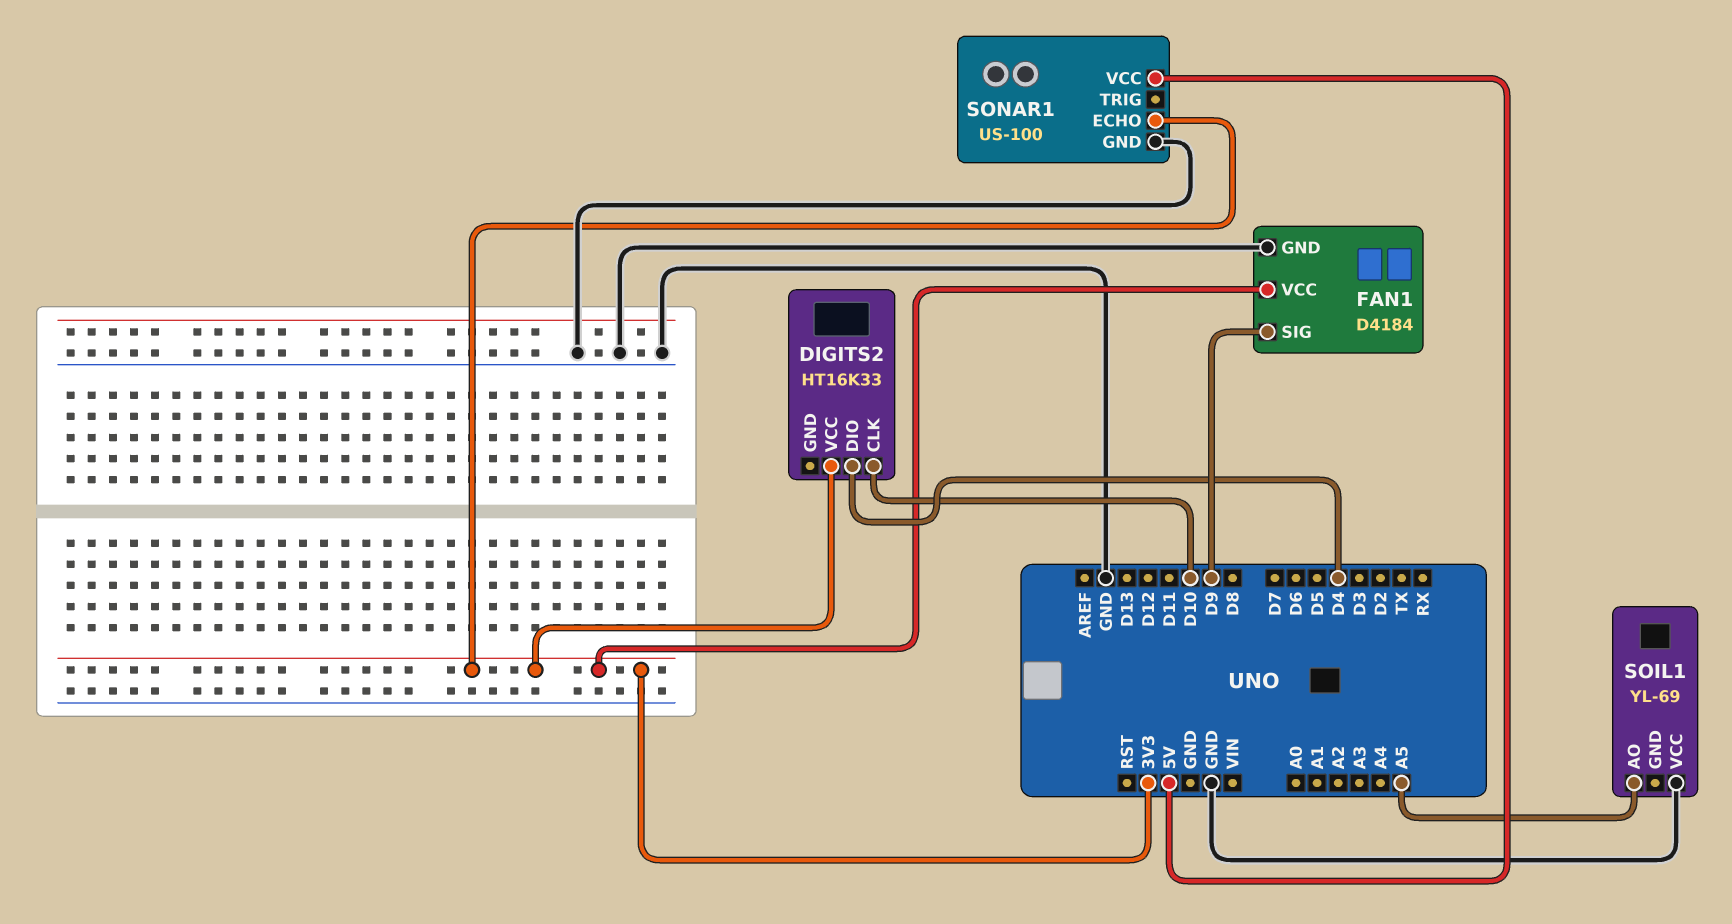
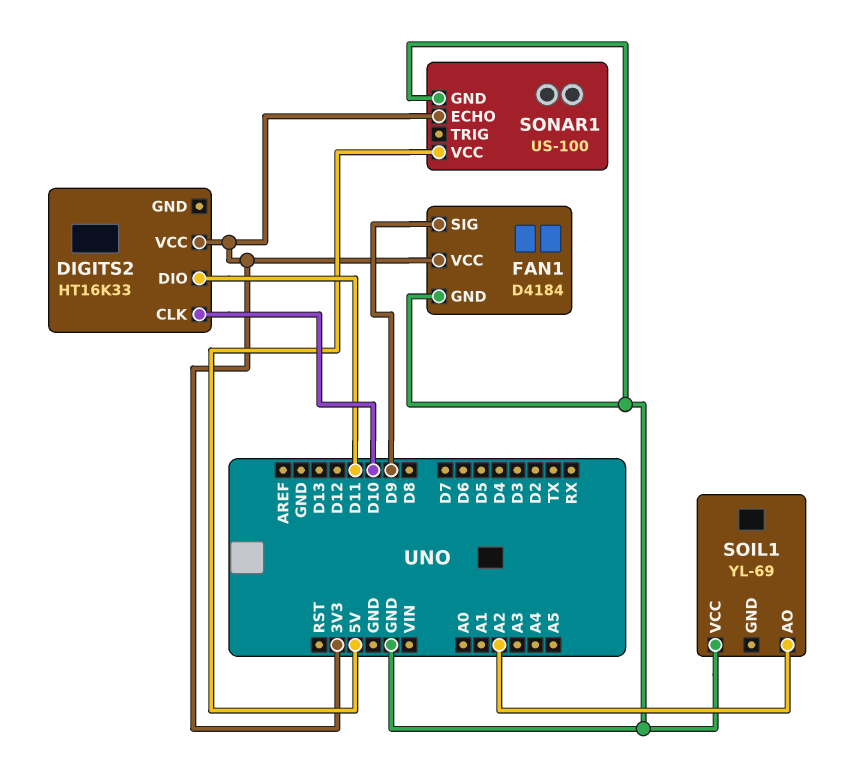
DIGITS2 pin DIO: D4 -> D11
SOIL1 pin AO: A5 -> A2

